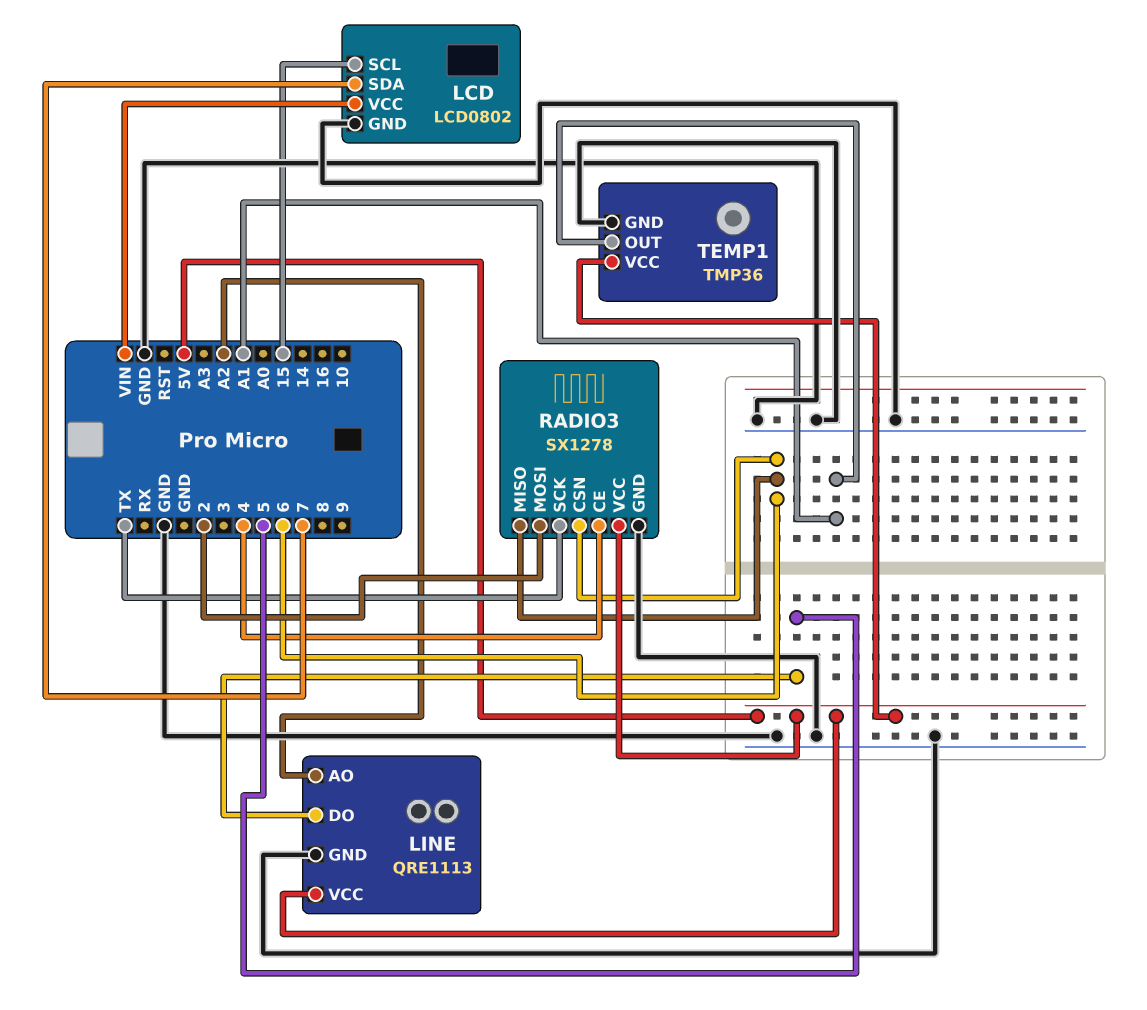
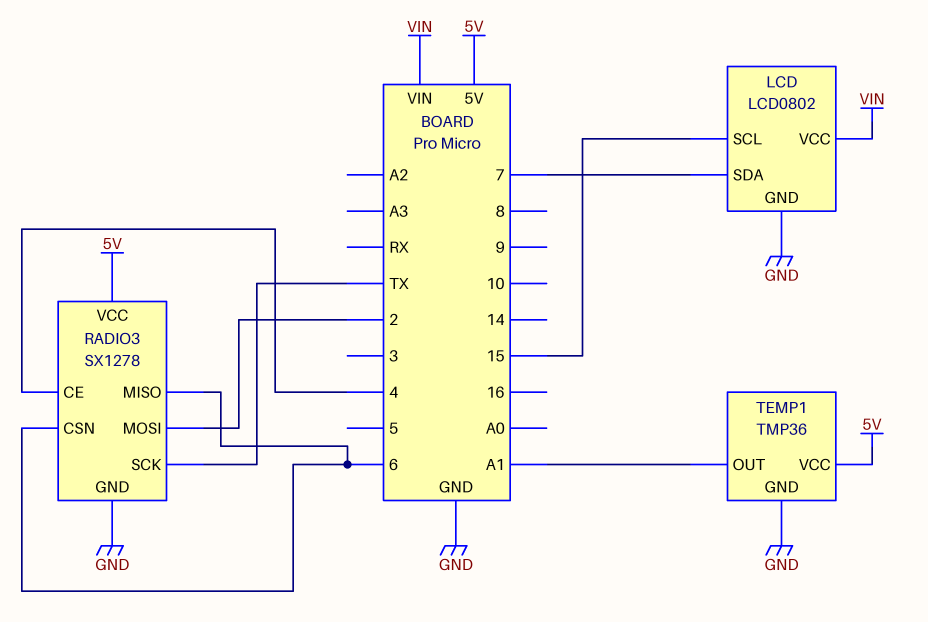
LINE: QRE1113 -> none
LINE pin AO: A2 -> none
LINE pin DO: 5 -> none
LINE pin GND: GND -> none
LINE pin VCC: 5V -> none

